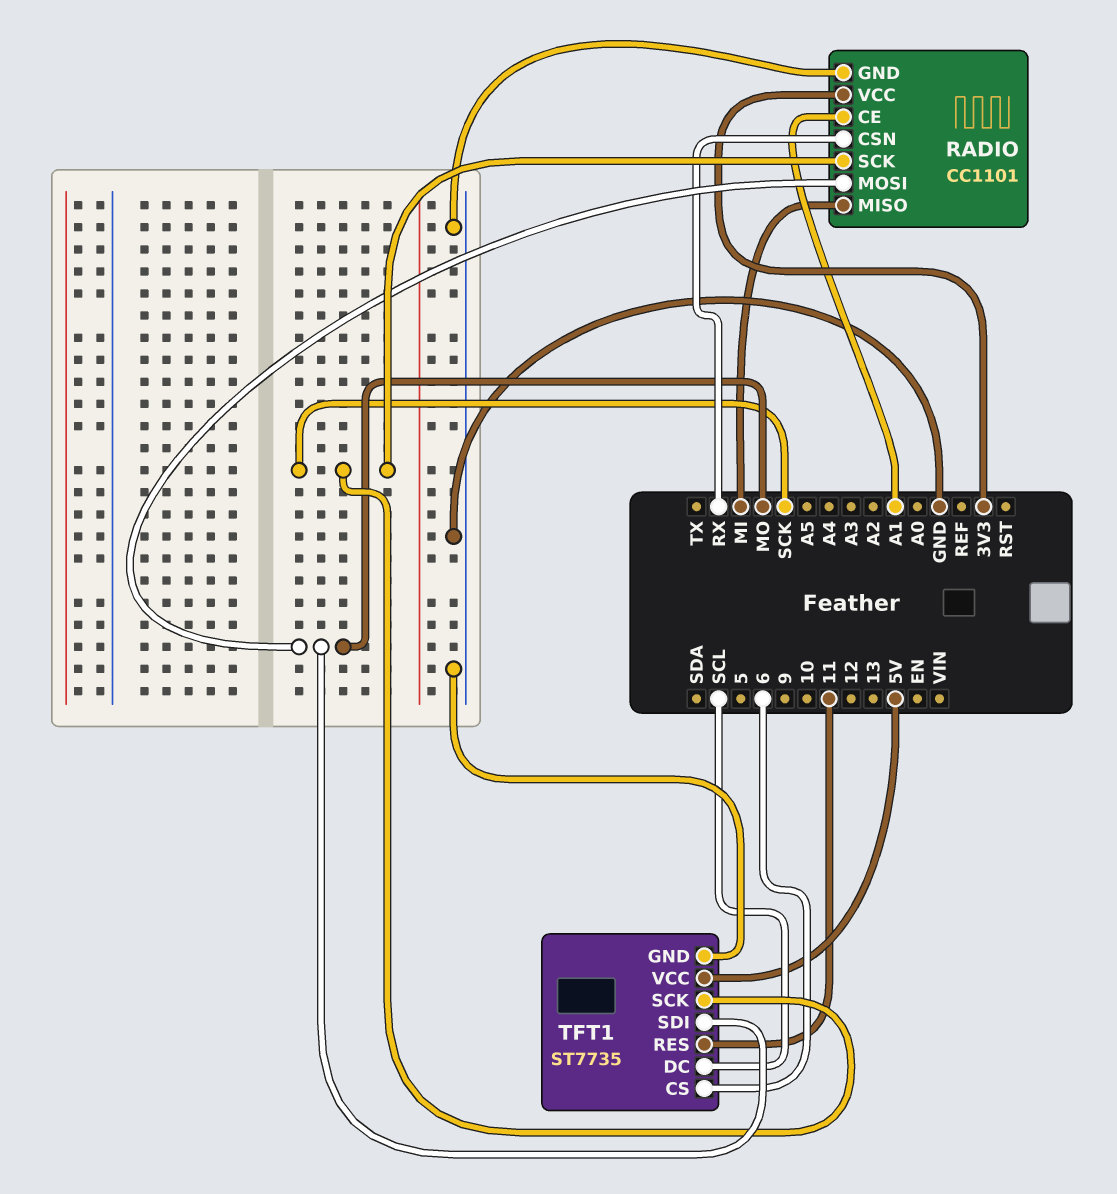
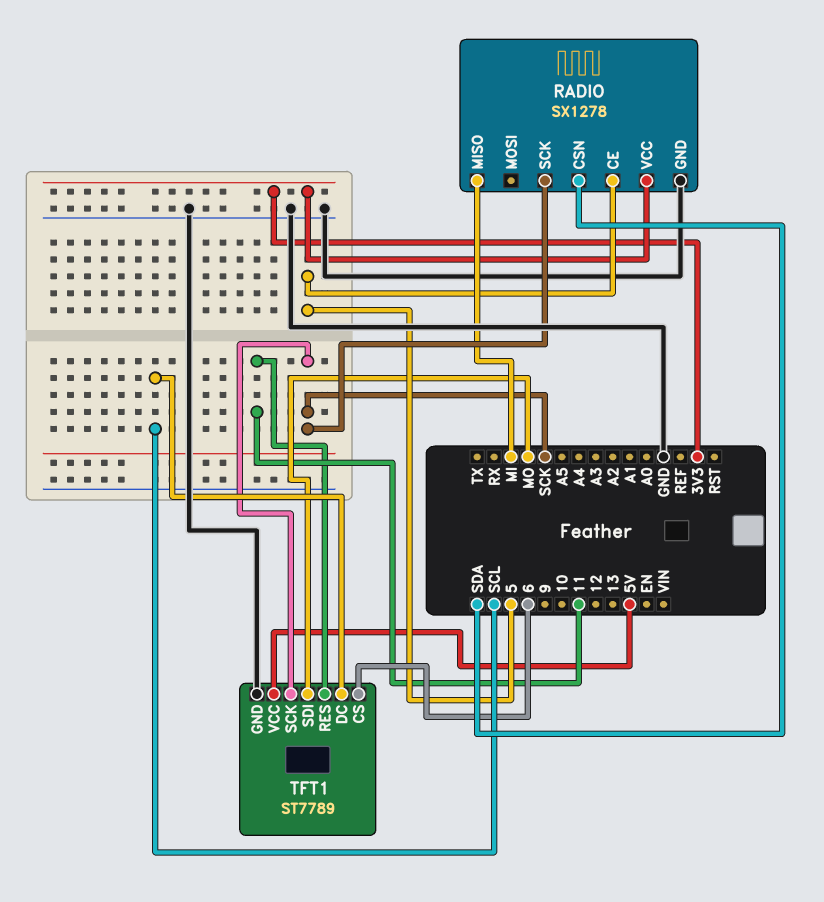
RADIO: CC1101 -> SX1278
RADIO pin CE: A1 -> 5
RADIO pin CSN: RX -> SDA
RADIO pin MOSI: MO -> none
TFT1: ST7735 -> ST7789

